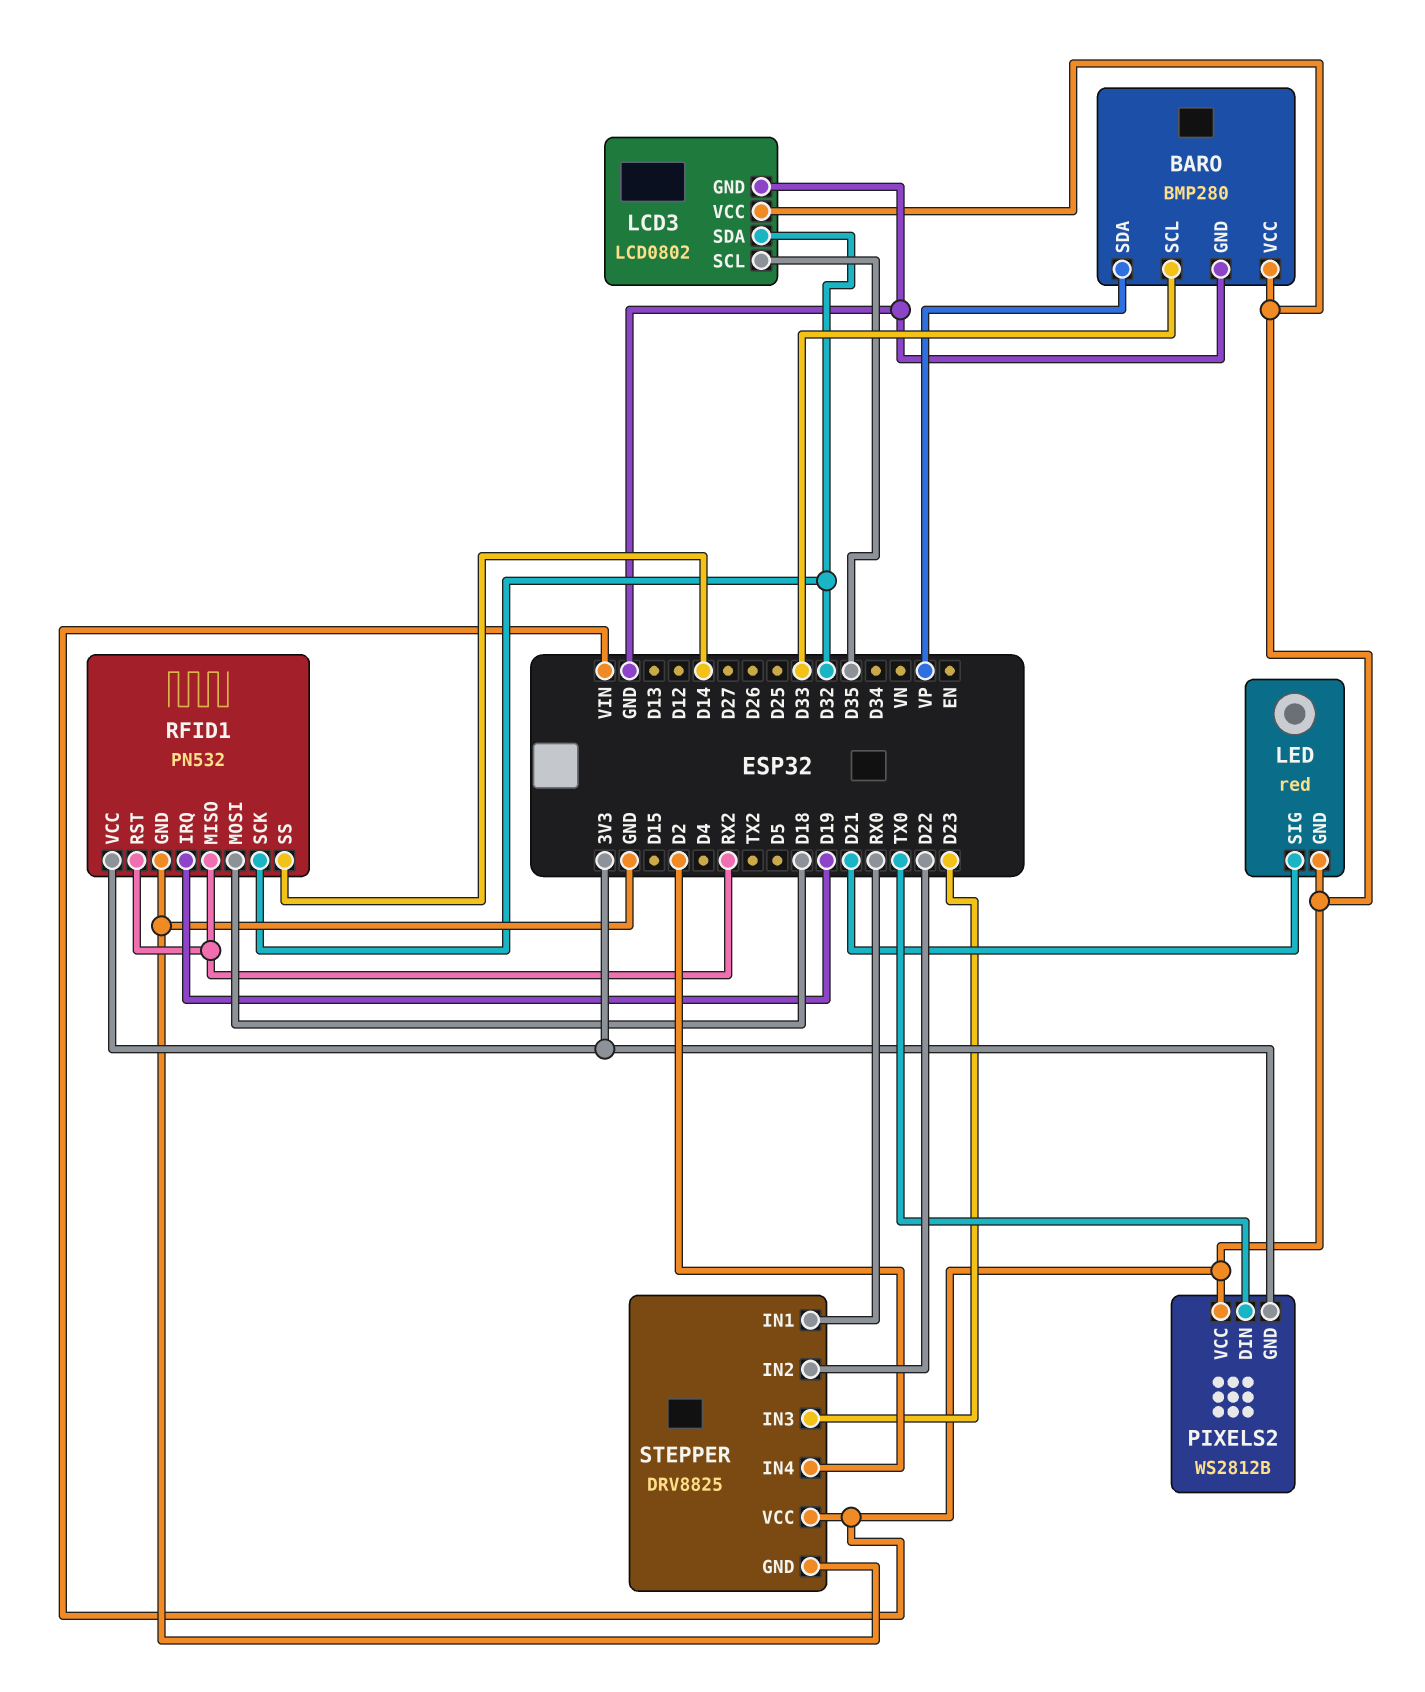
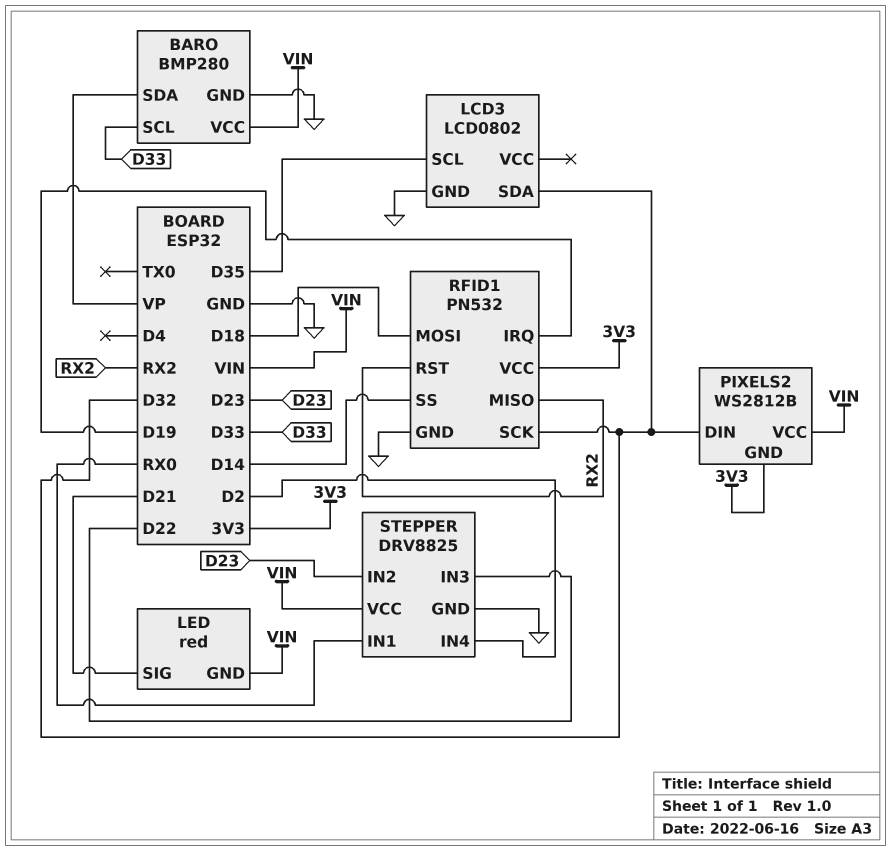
LCD3 pin VCC: VIN -> none
PIXELS2 pin DIN: TX0 -> D32
STEPPER pin IN2: D22 -> D23
STEPPER pin IN3: D23 -> D22

